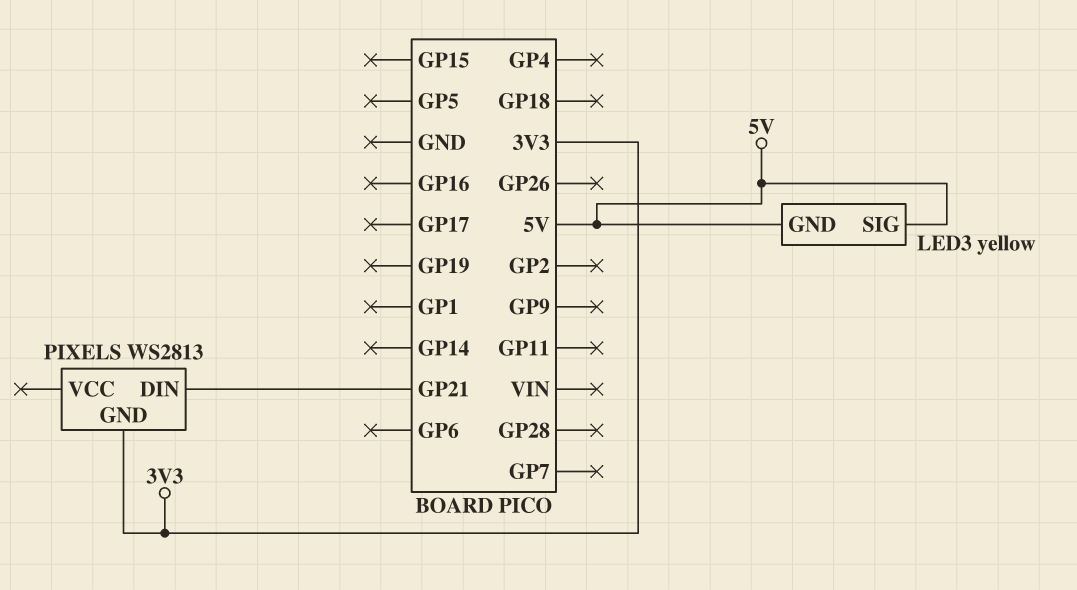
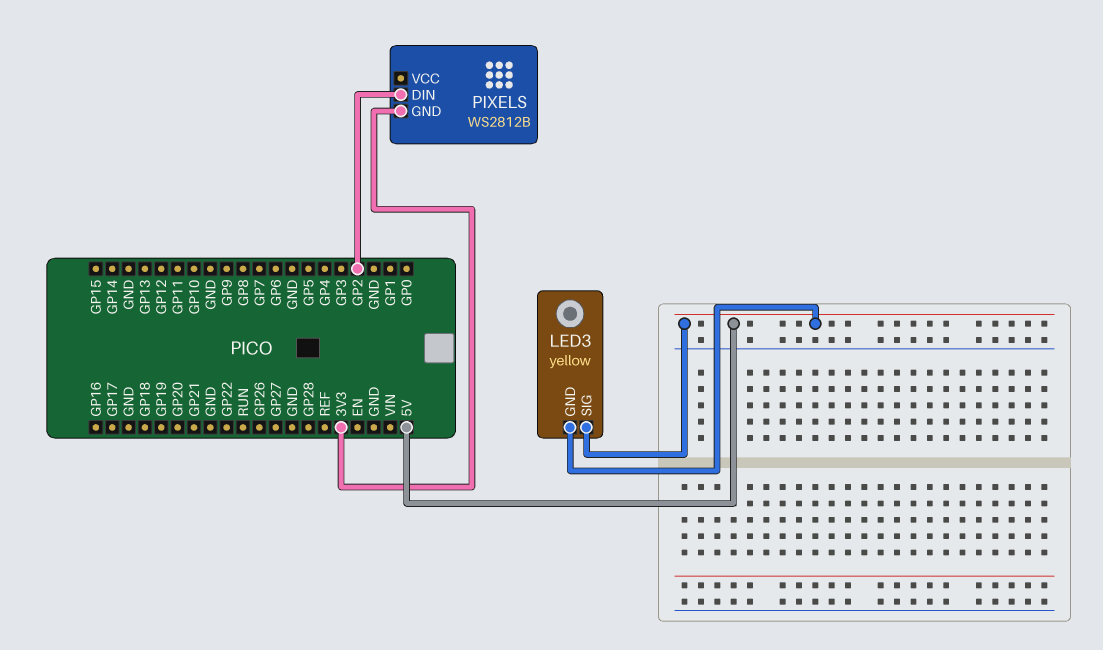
PIXELS: WS2813 -> WS2812B
PIXELS pin DIN: GP21 -> GP2

